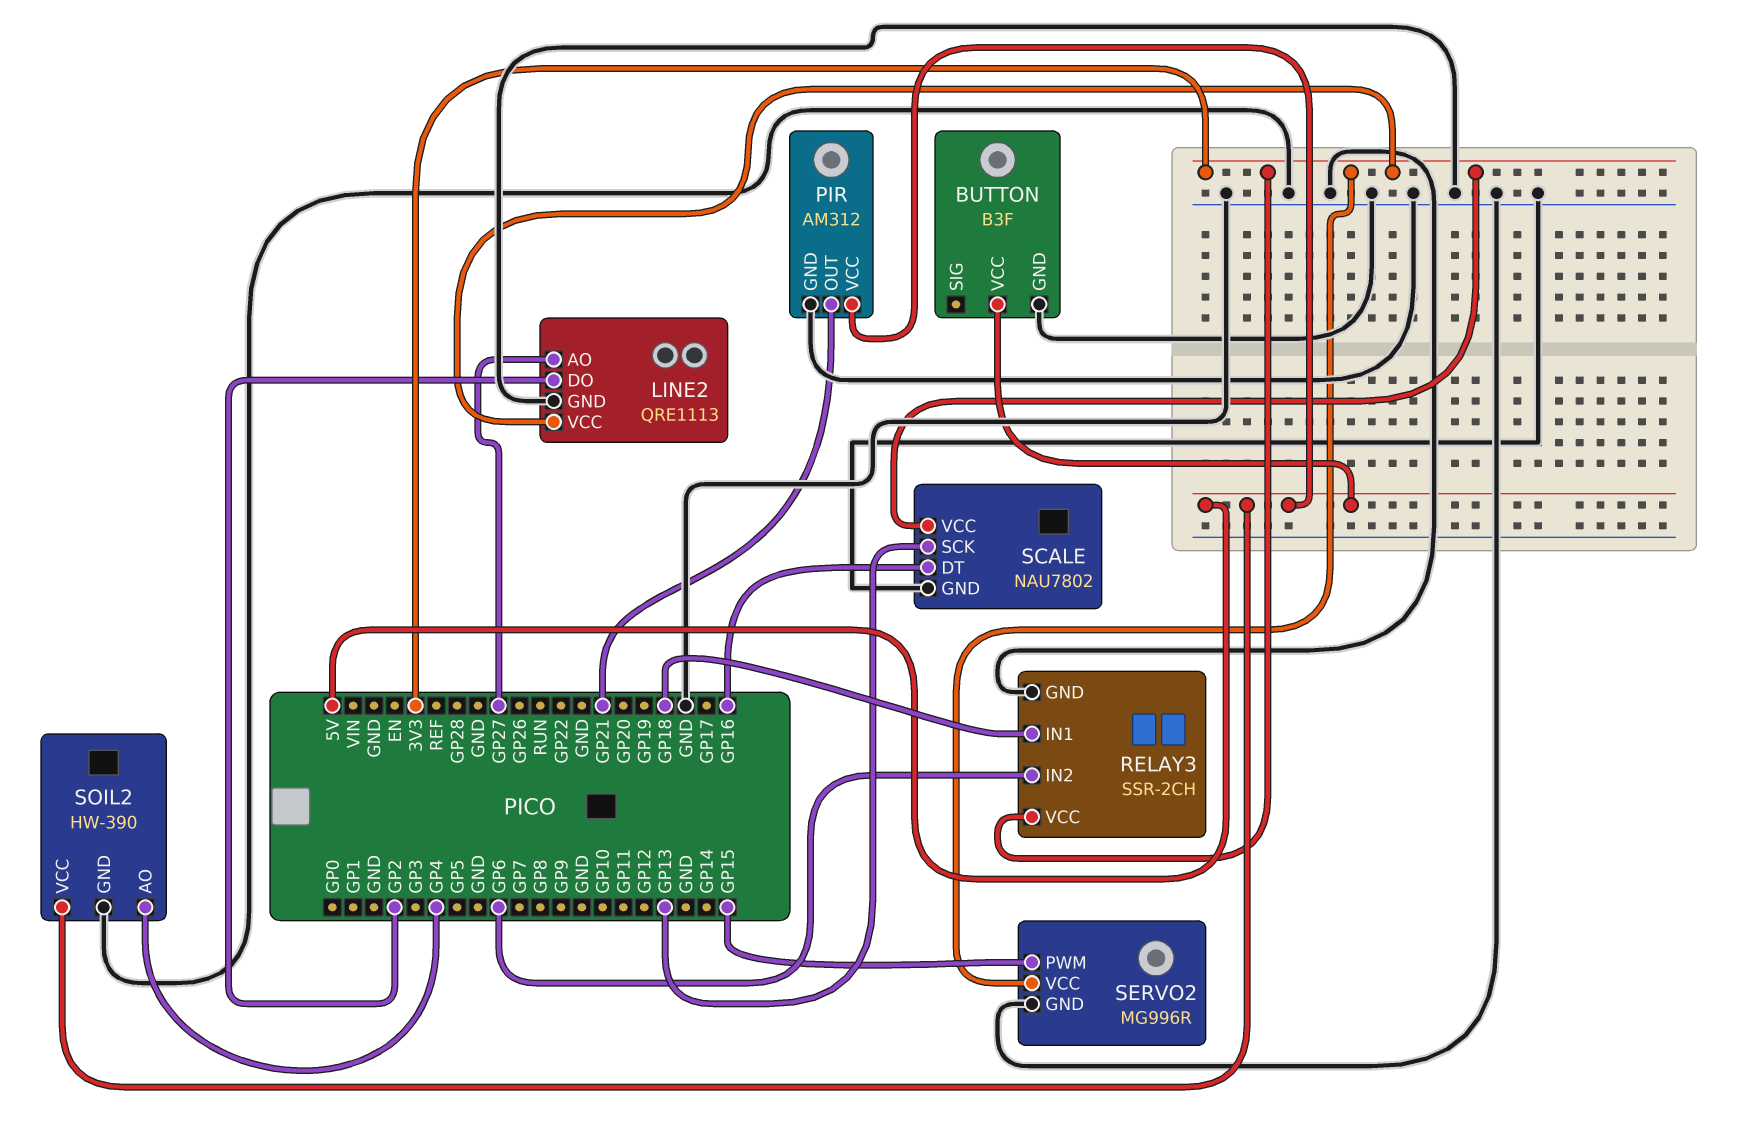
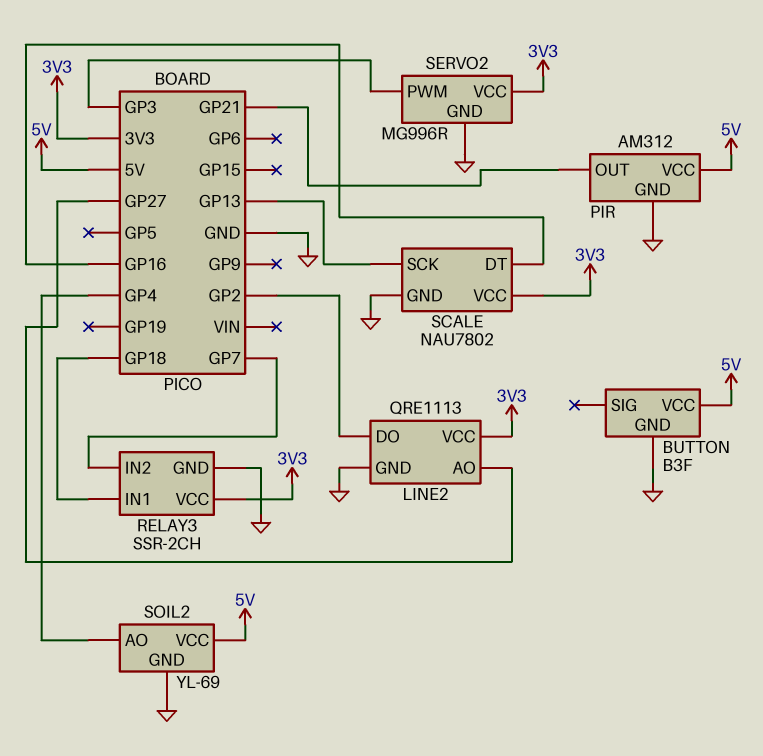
RELAY3 pin IN2: GP6 -> GP7
SERVO2 pin PWM: GP15 -> GP3
SOIL2: HW-390 -> YL-69

